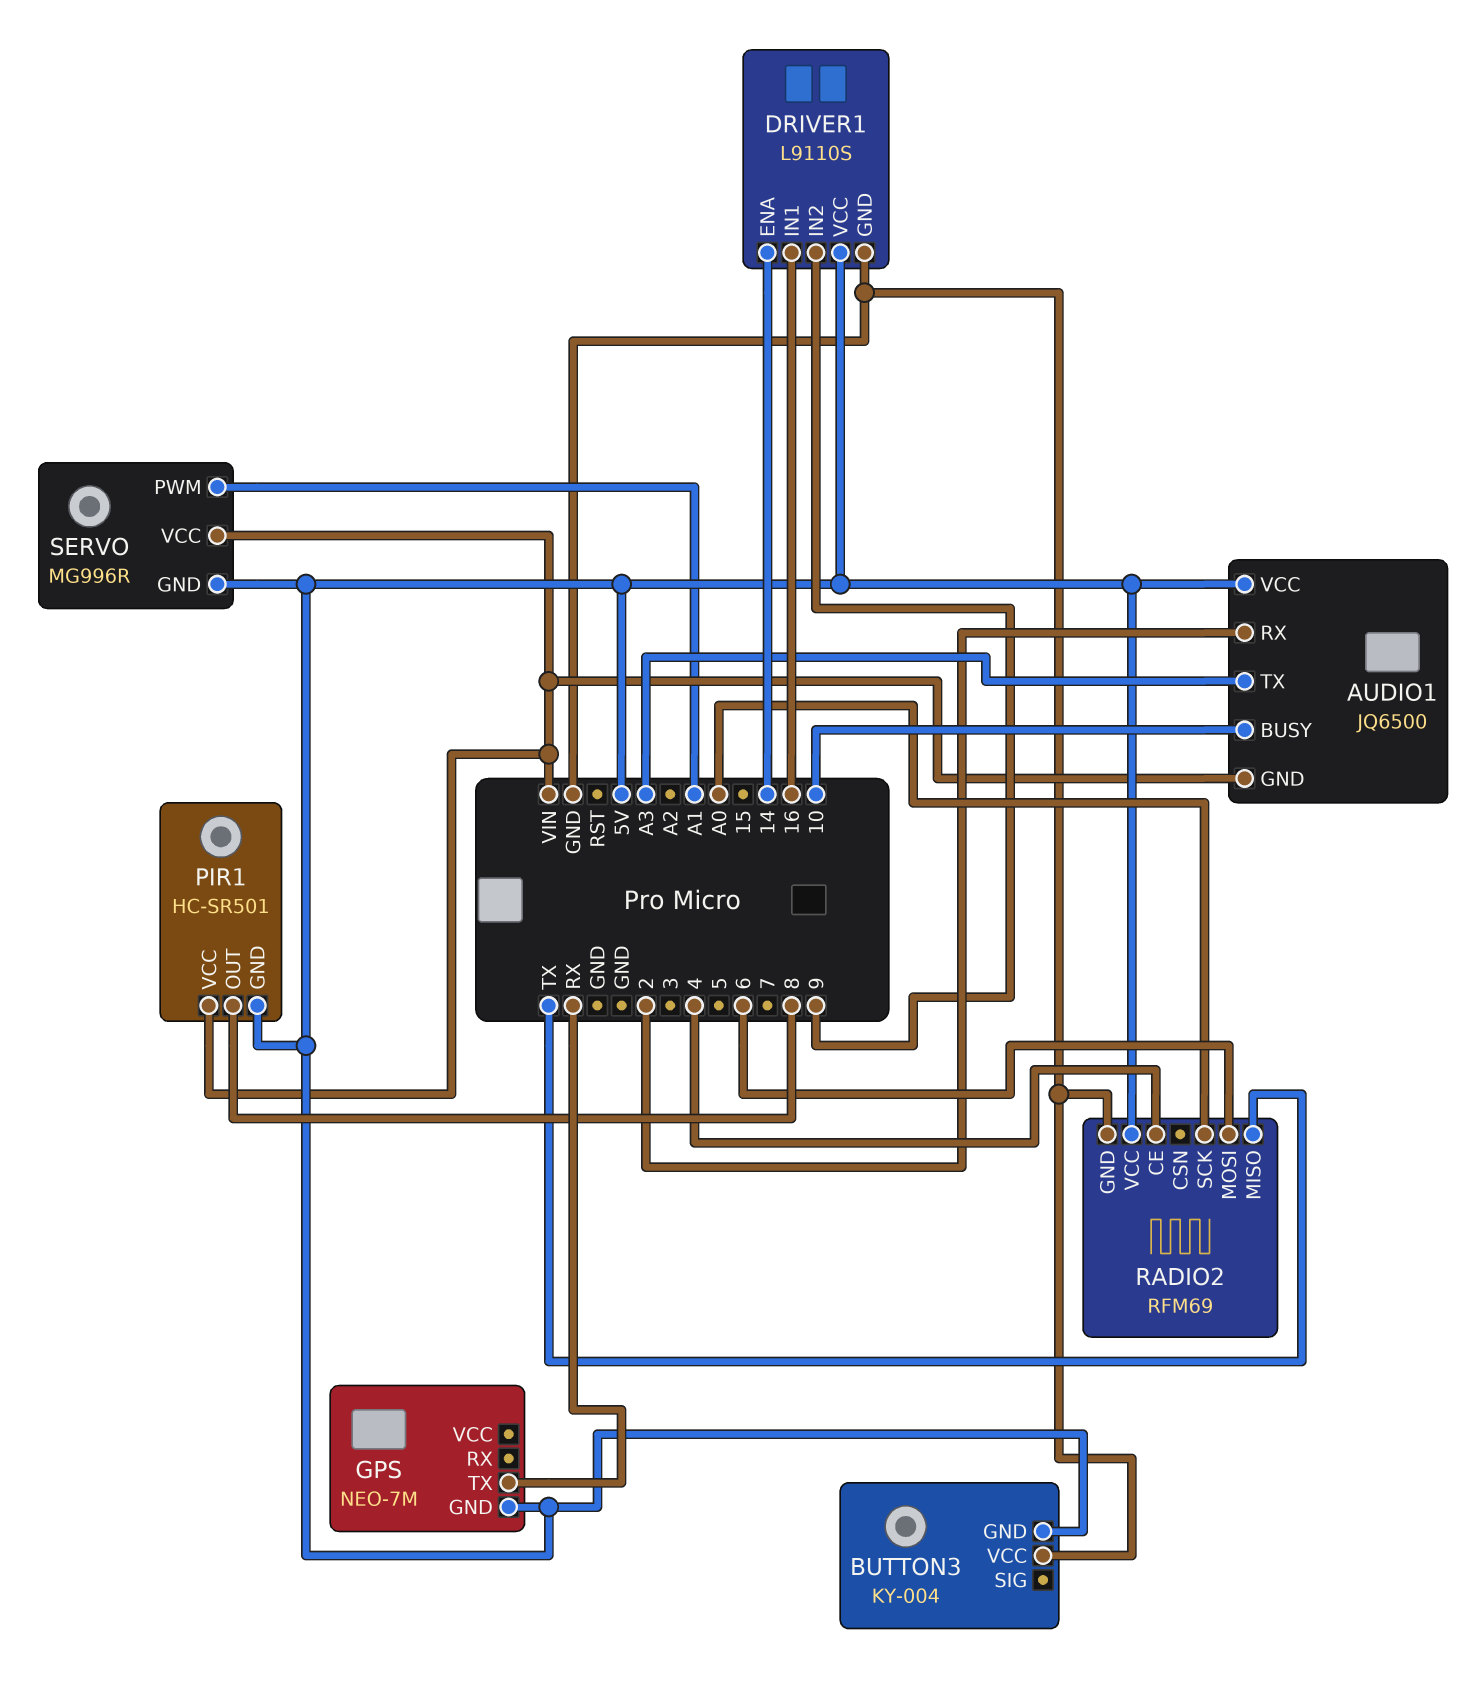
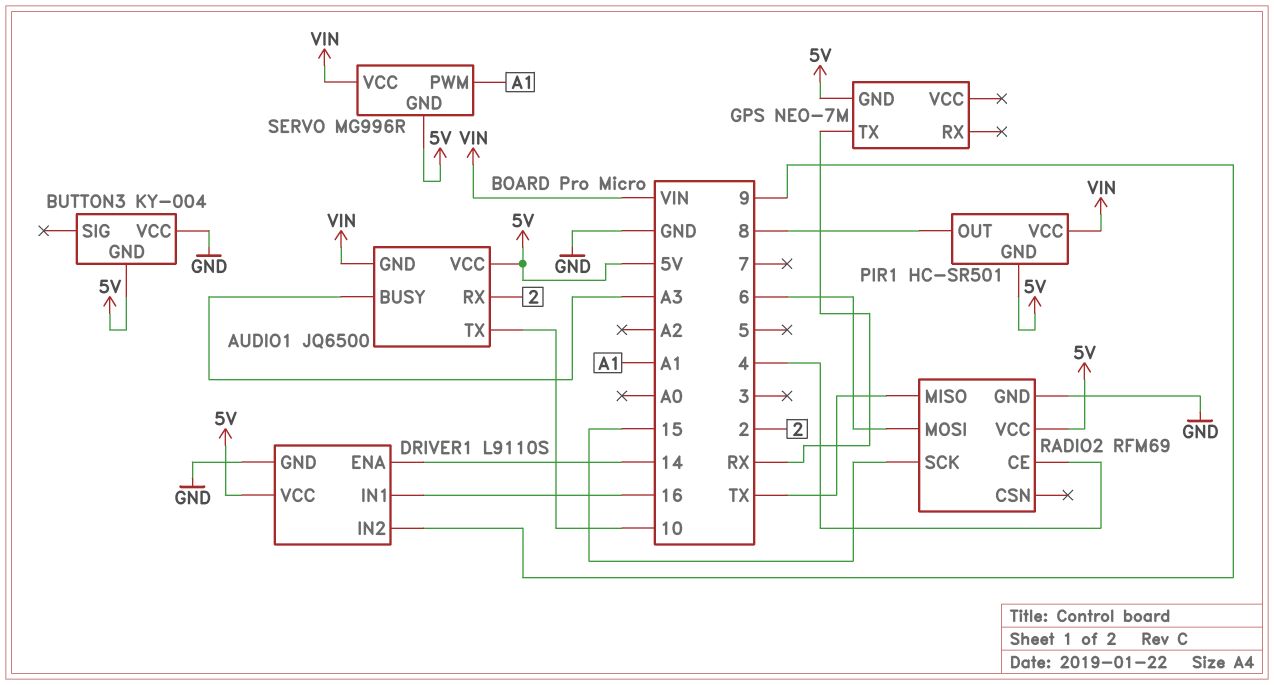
AUDIO1 pin BUSY: 10 -> A3
AUDIO1 pin TX: A3 -> 10
RADIO2 pin SCK: A0 -> 15

